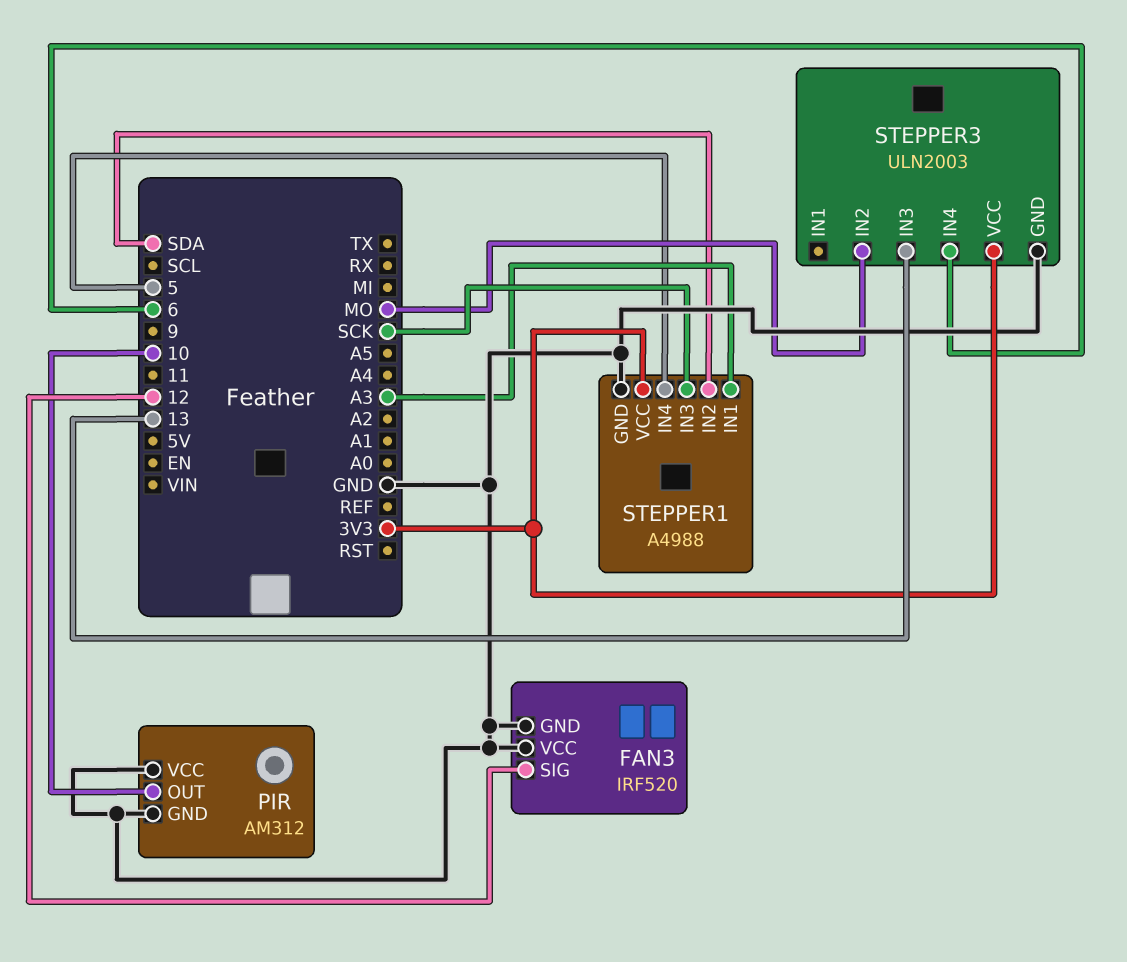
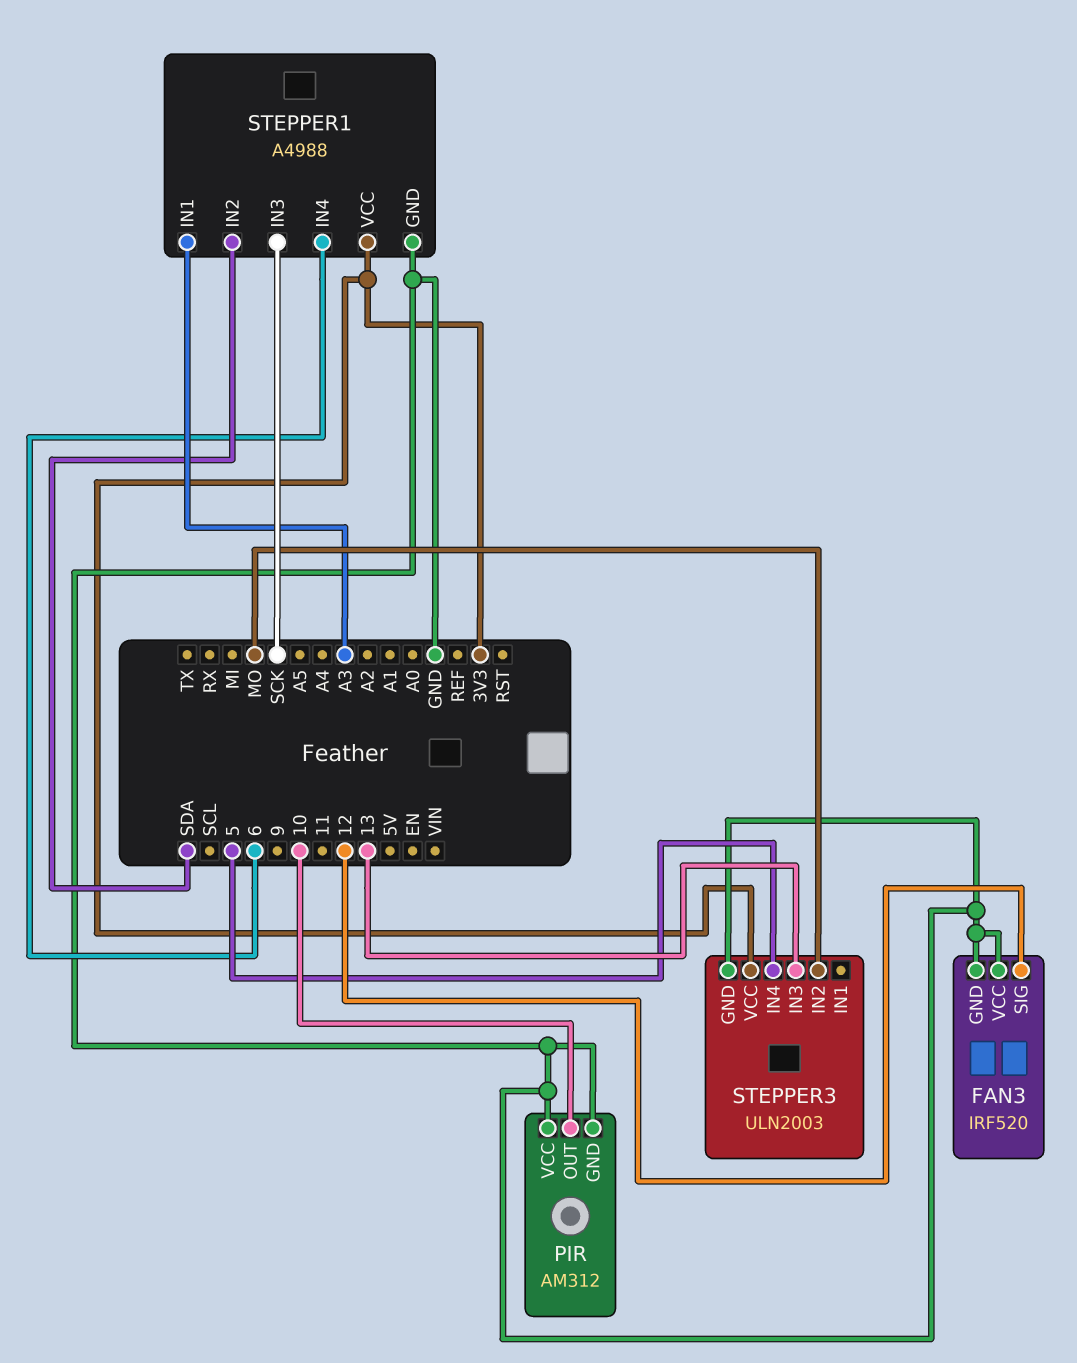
STEPPER1 pin IN4: 5 -> 6
STEPPER3 pin IN4: 6 -> 5

